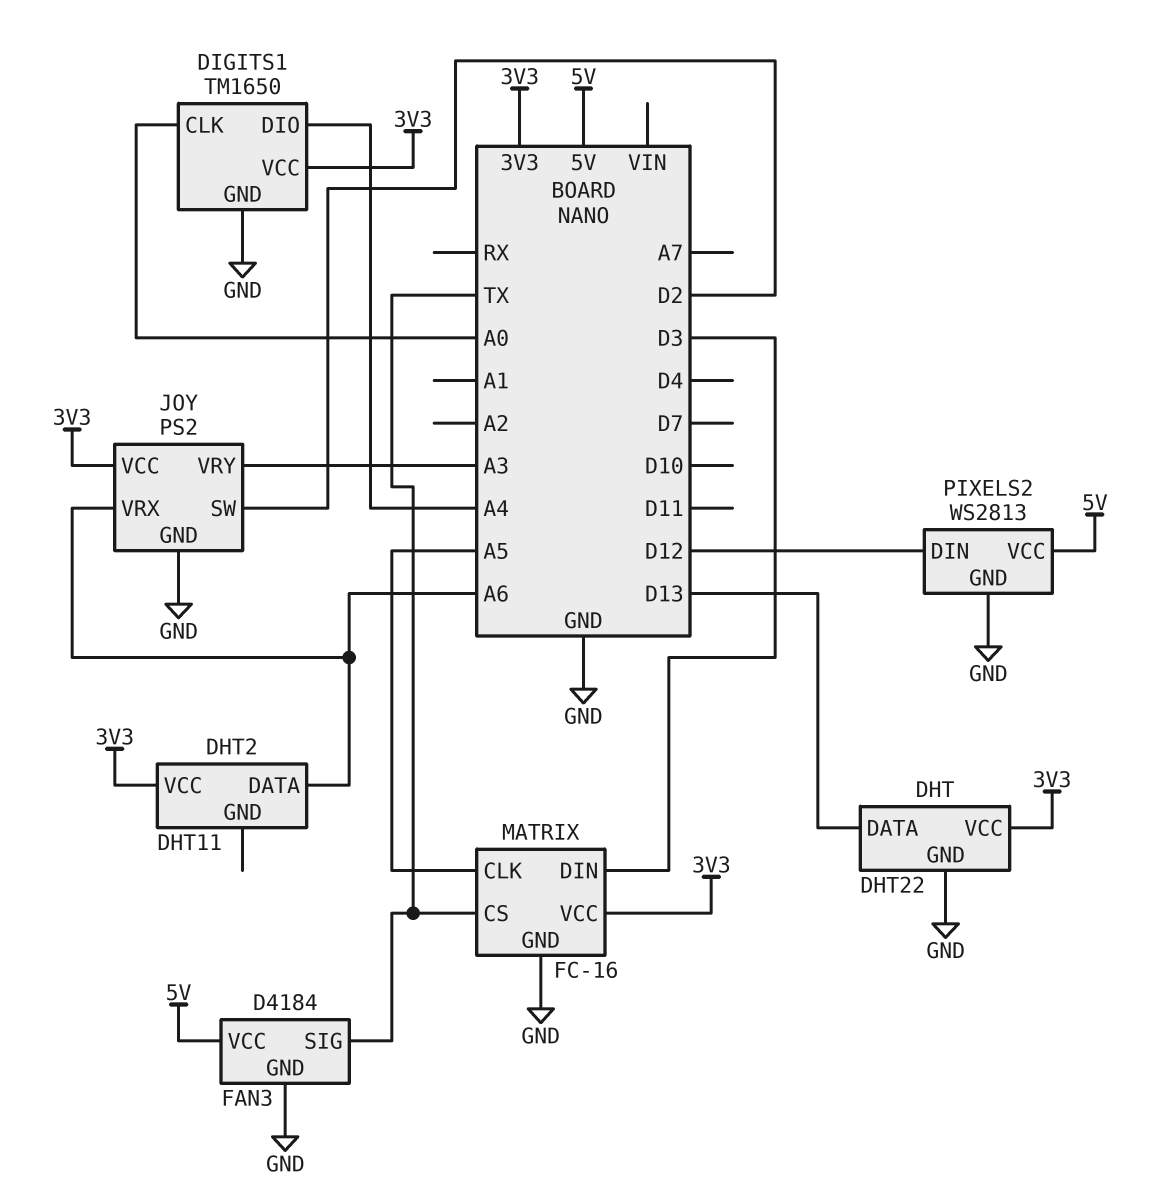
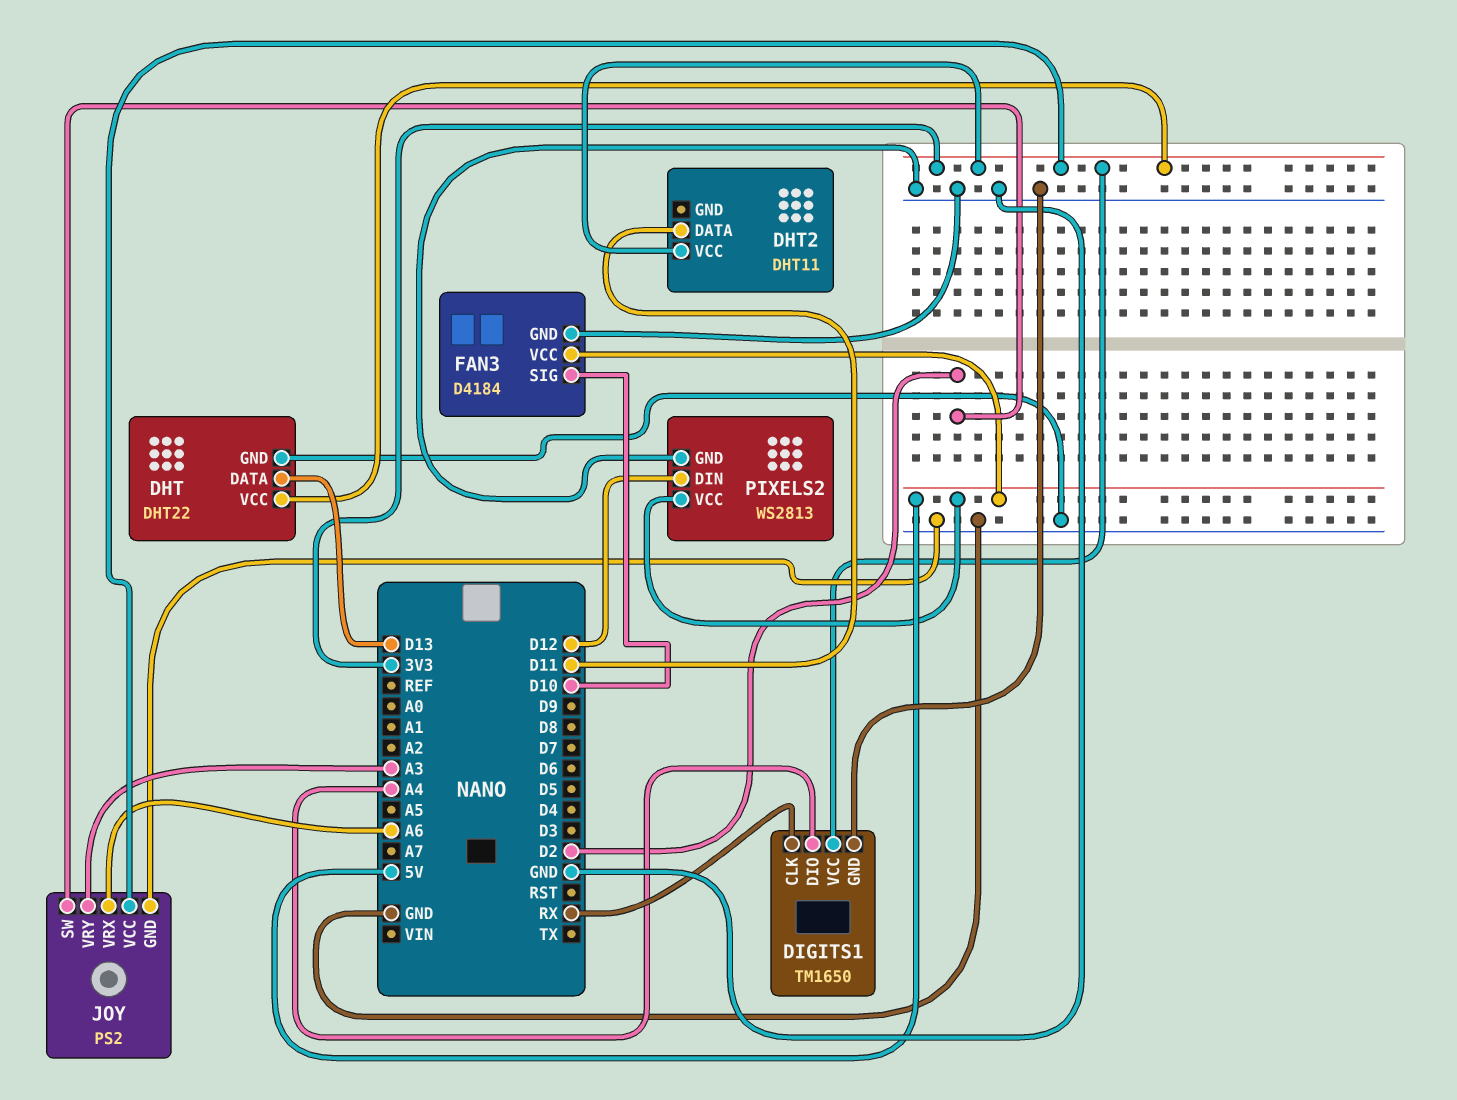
DHT2 pin DATA: A6 -> D11
DIGITS1 pin CLK: A0 -> RX
FAN3 pin SIG: TX -> D10
MATRIX: FC-16 -> none
MATRIX pin CLK: A5 -> none
MATRIX pin CS: TX -> none
MATRIX pin DIN: D3 -> none
MATRIX pin GND: GND -> none
MATRIX pin VCC: 3V3 -> none

